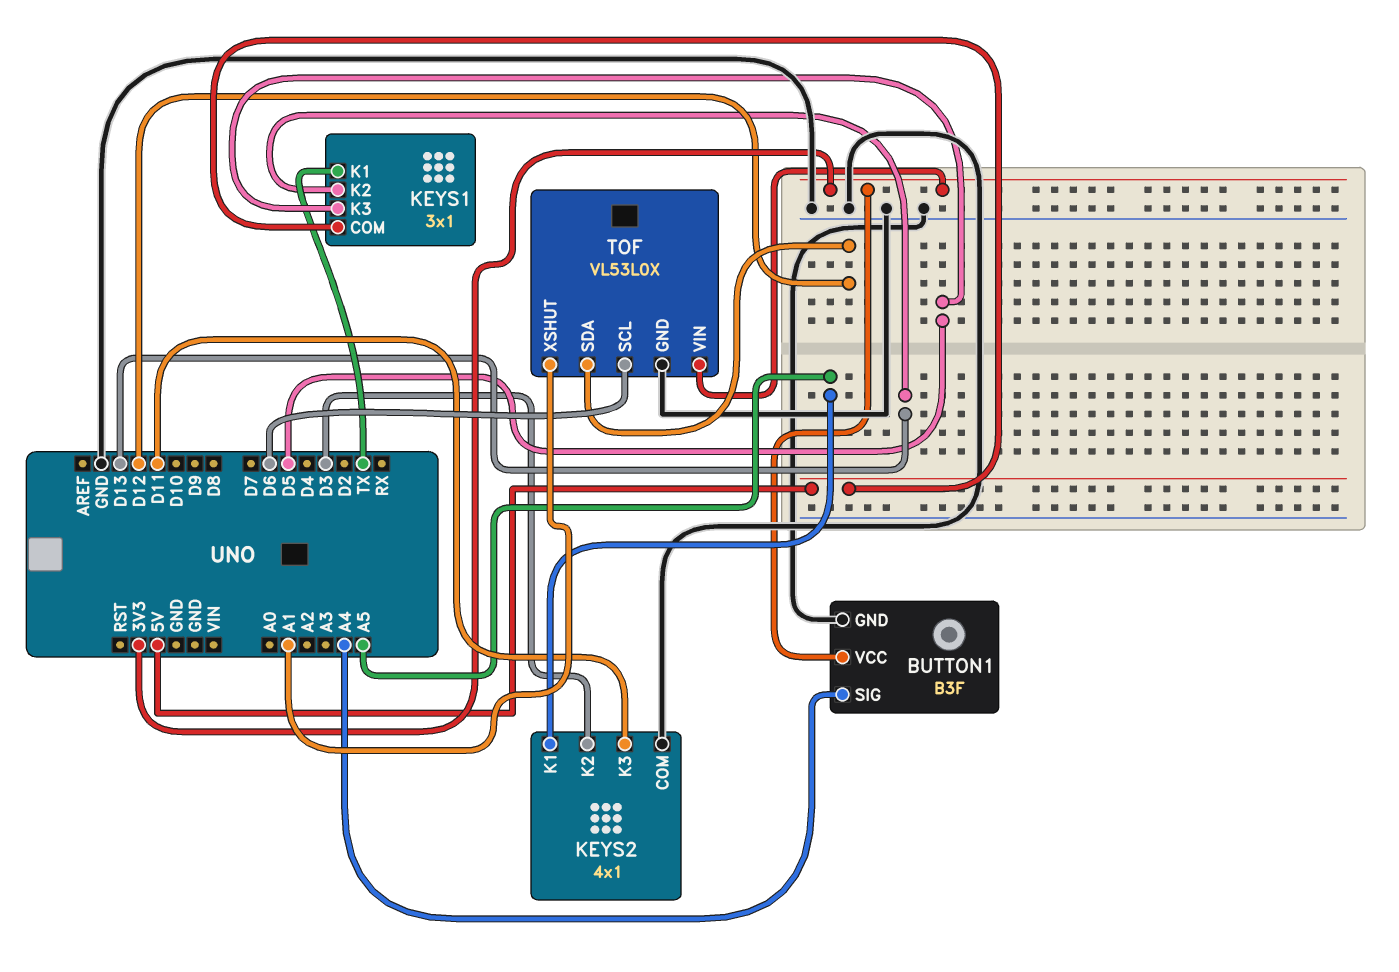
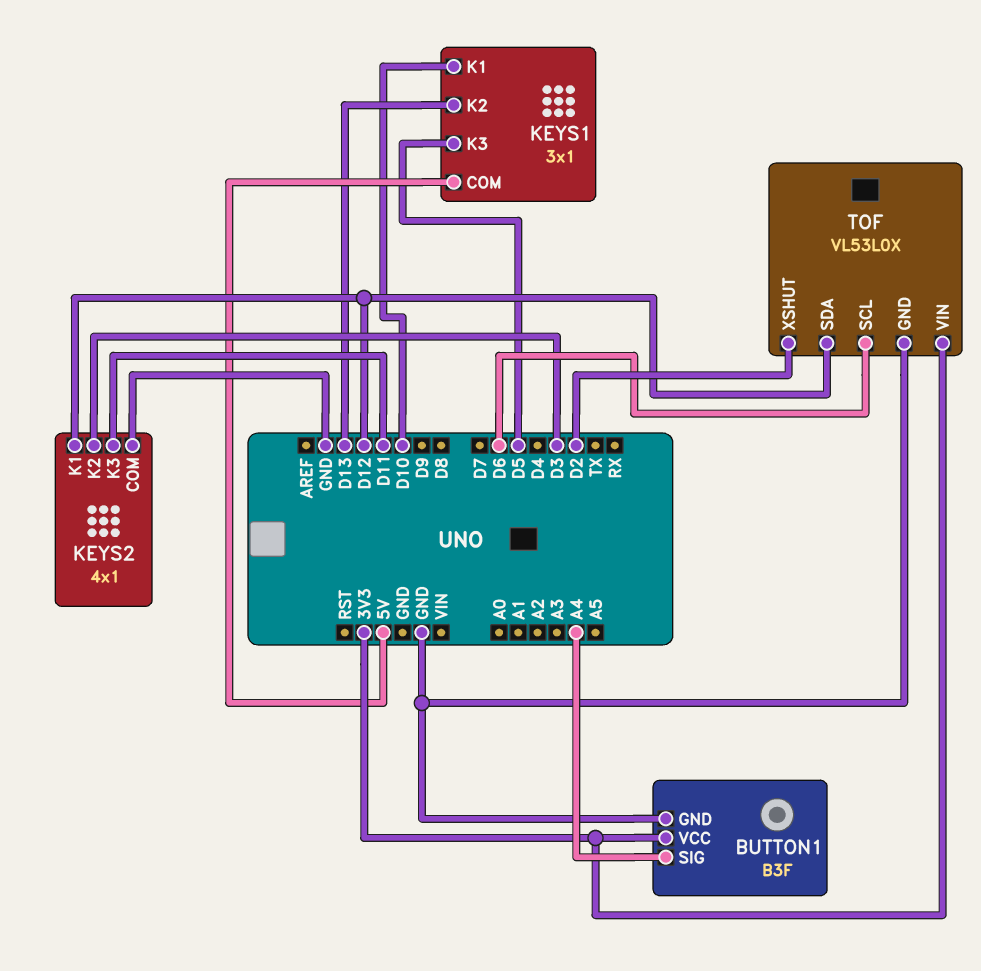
KEYS1 pin K1: TX -> D10
KEYS2 pin K1: A5 -> D12
TOF pin XSHUT: A1 -> D2

